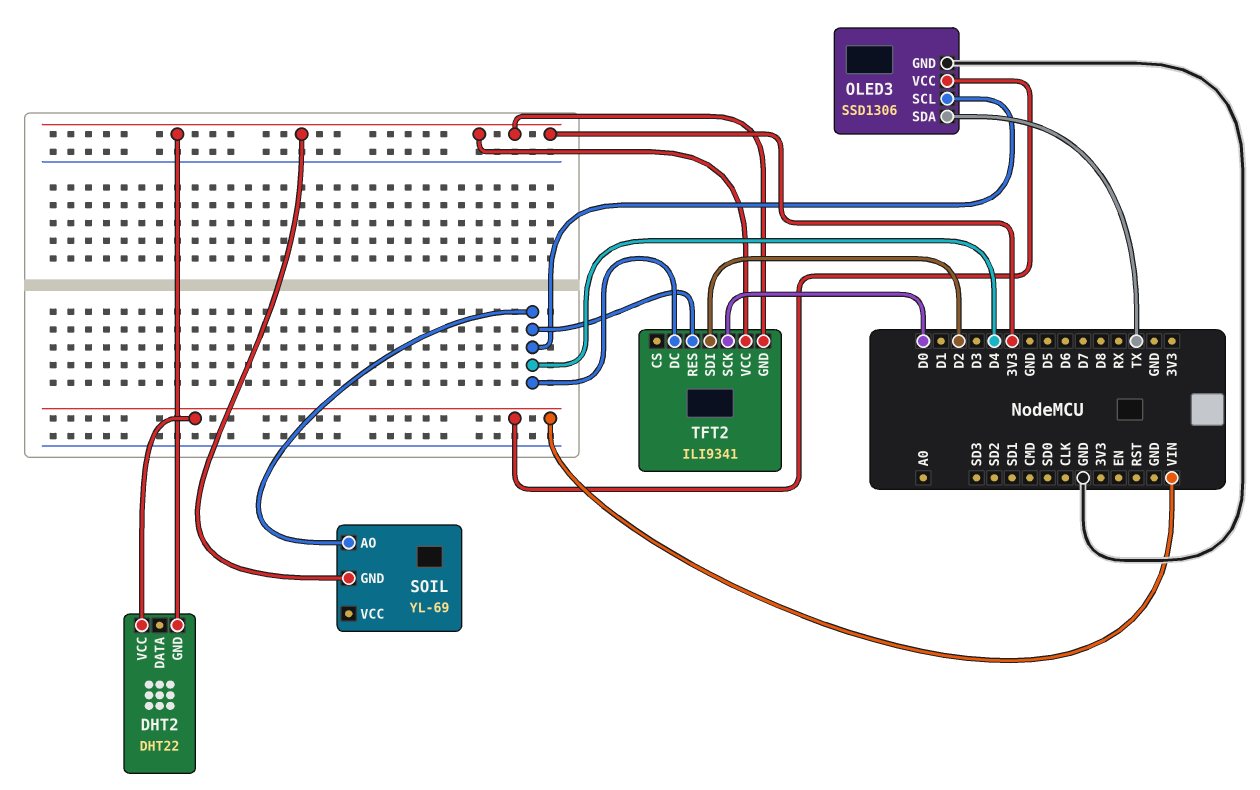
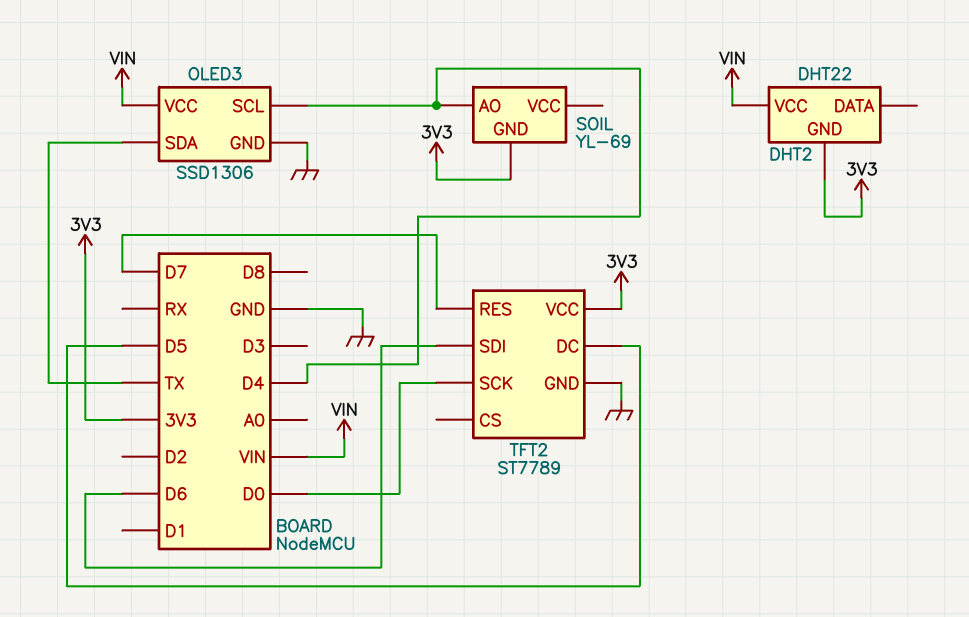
TFT2: ILI9341 -> ST7789
TFT2 pin DC: D4 -> D5
TFT2 pin GND: 3V3 -> GND
TFT2 pin RES: D4 -> D7
TFT2 pin SDI: D2 -> D6

